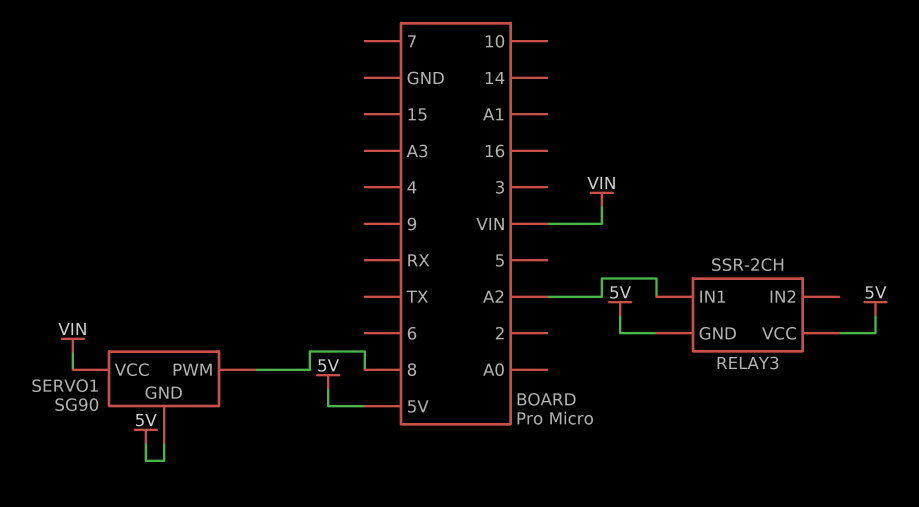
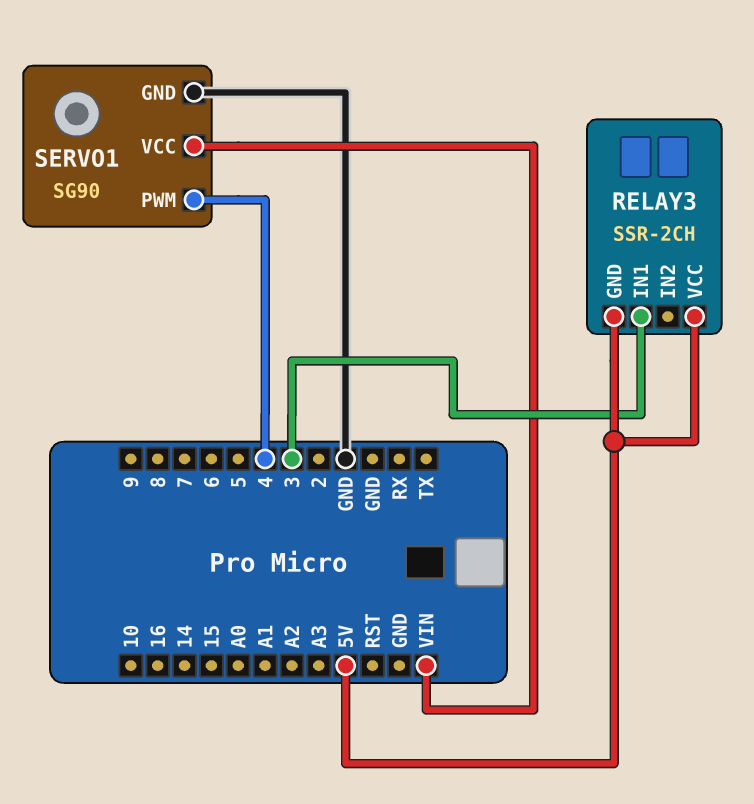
RELAY3 pin IN1: A2 -> 3
SERVO1 pin GND: 5V -> GND
SERVO1 pin PWM: 8 -> 4

